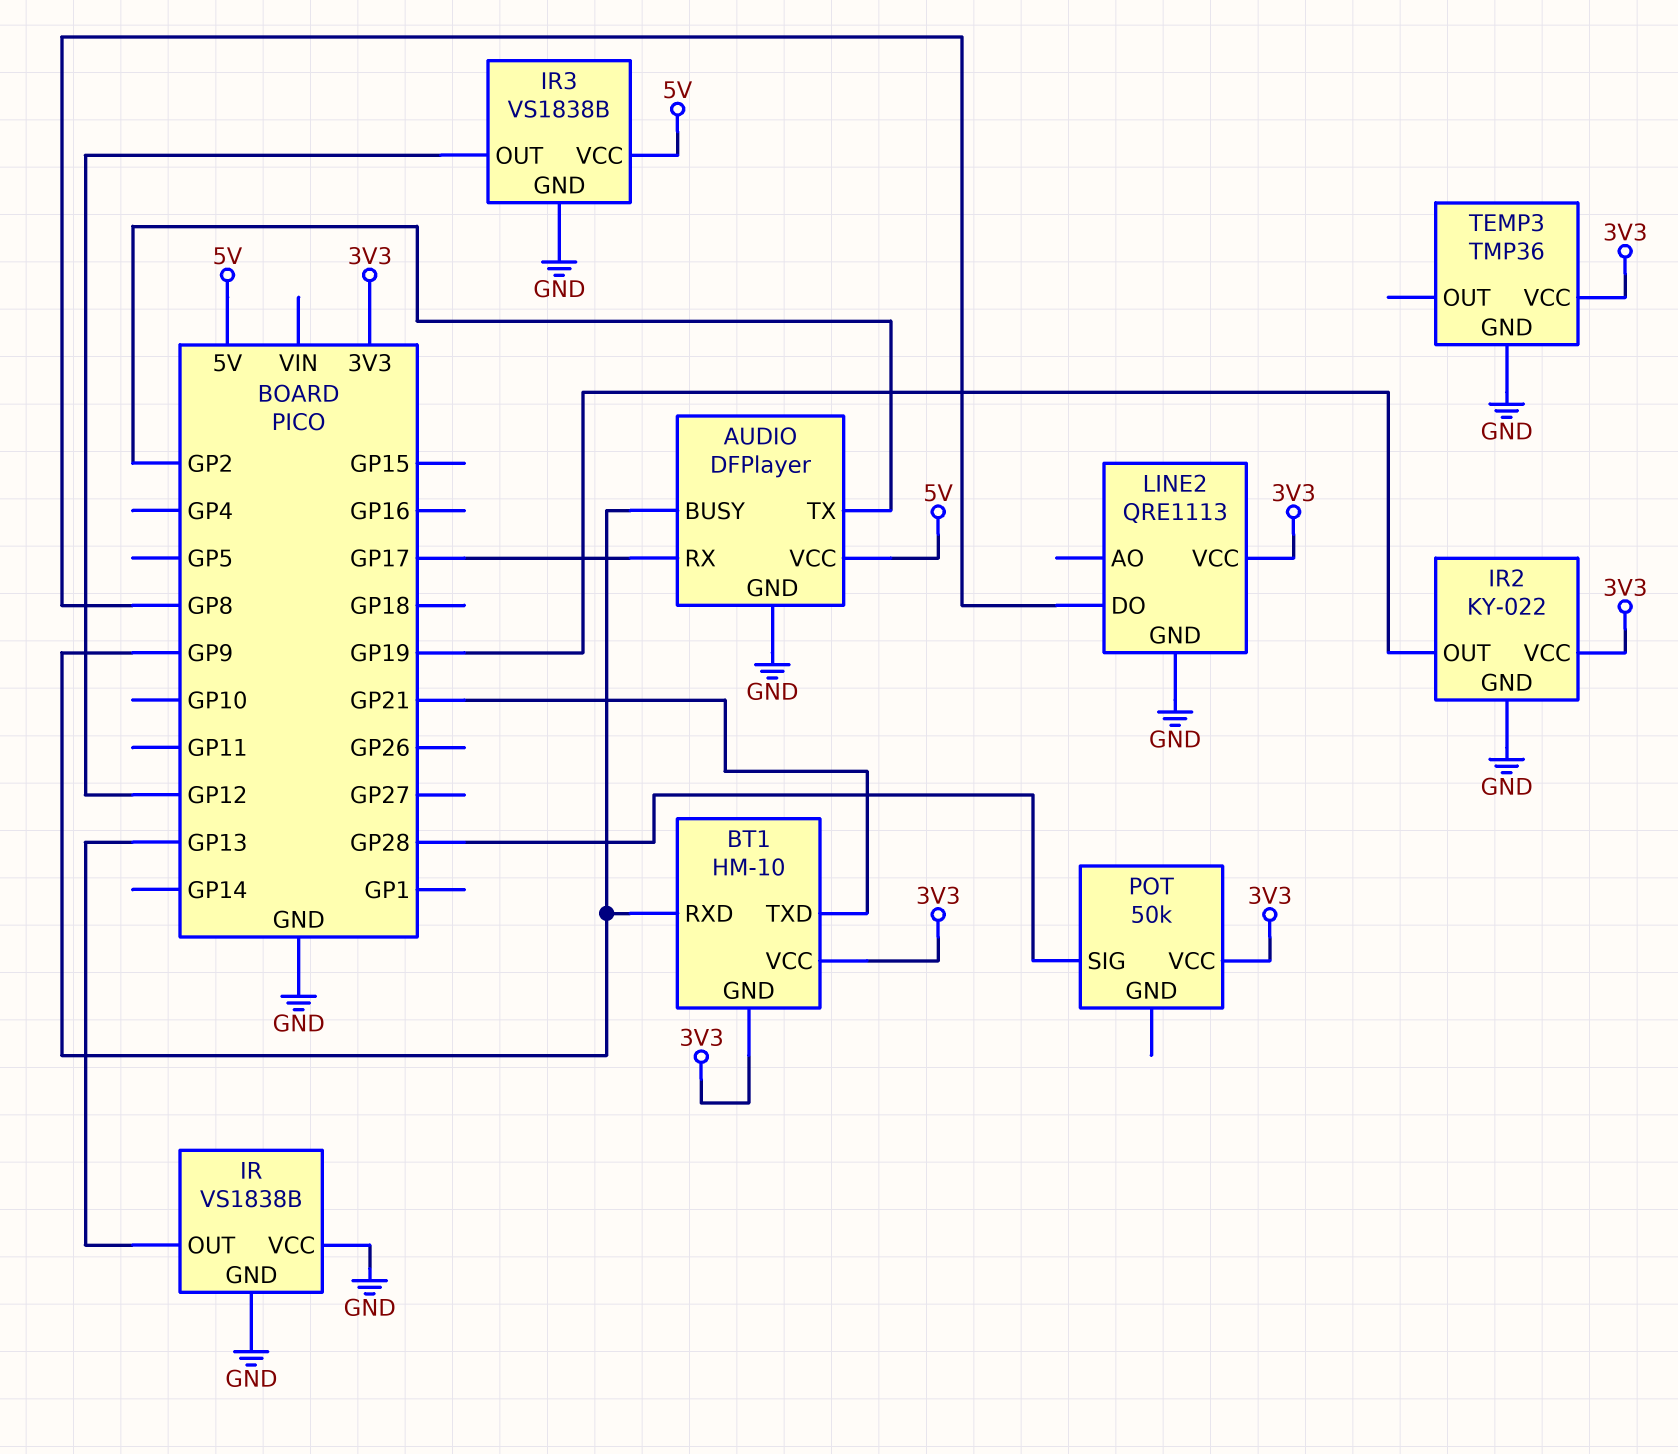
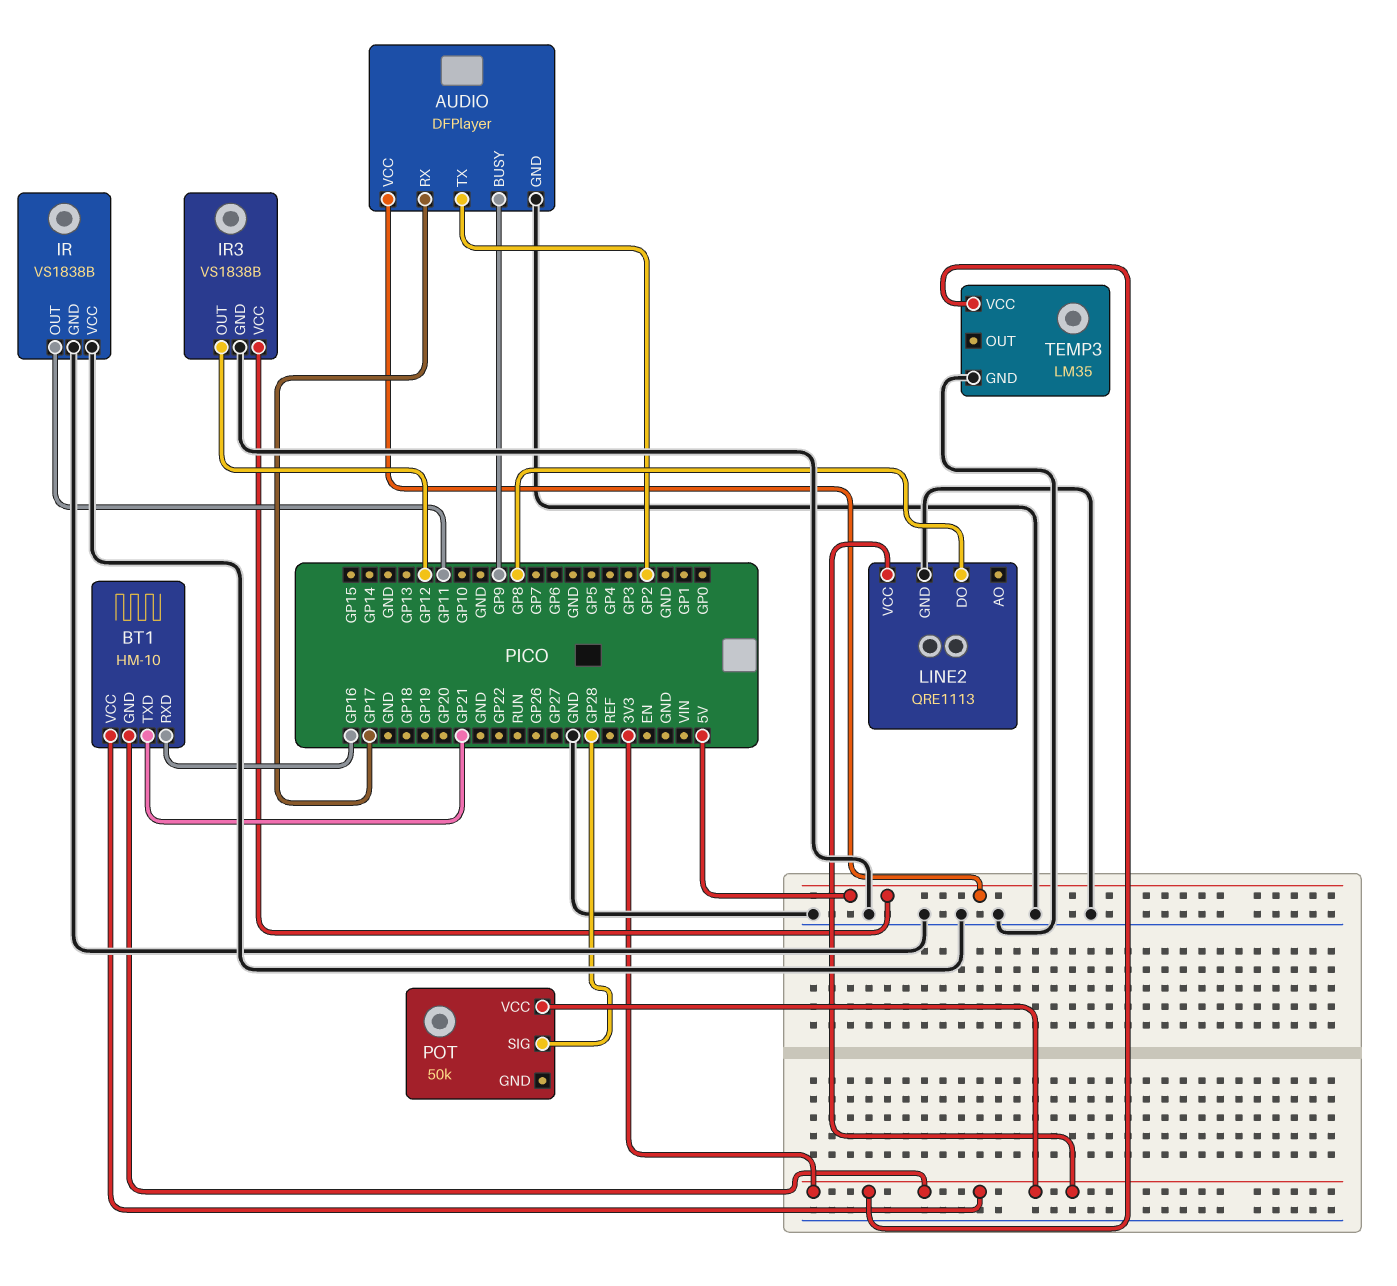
BT1 pin RXD: GP9 -> GP16
IR pin OUT: GP13 -> GP11
IR2: KY-022 -> none
IR2 pin GND: GND -> none
IR2 pin OUT: GP19 -> none
IR2 pin VCC: 3V3 -> none
TEMP3: TMP36 -> LM35

